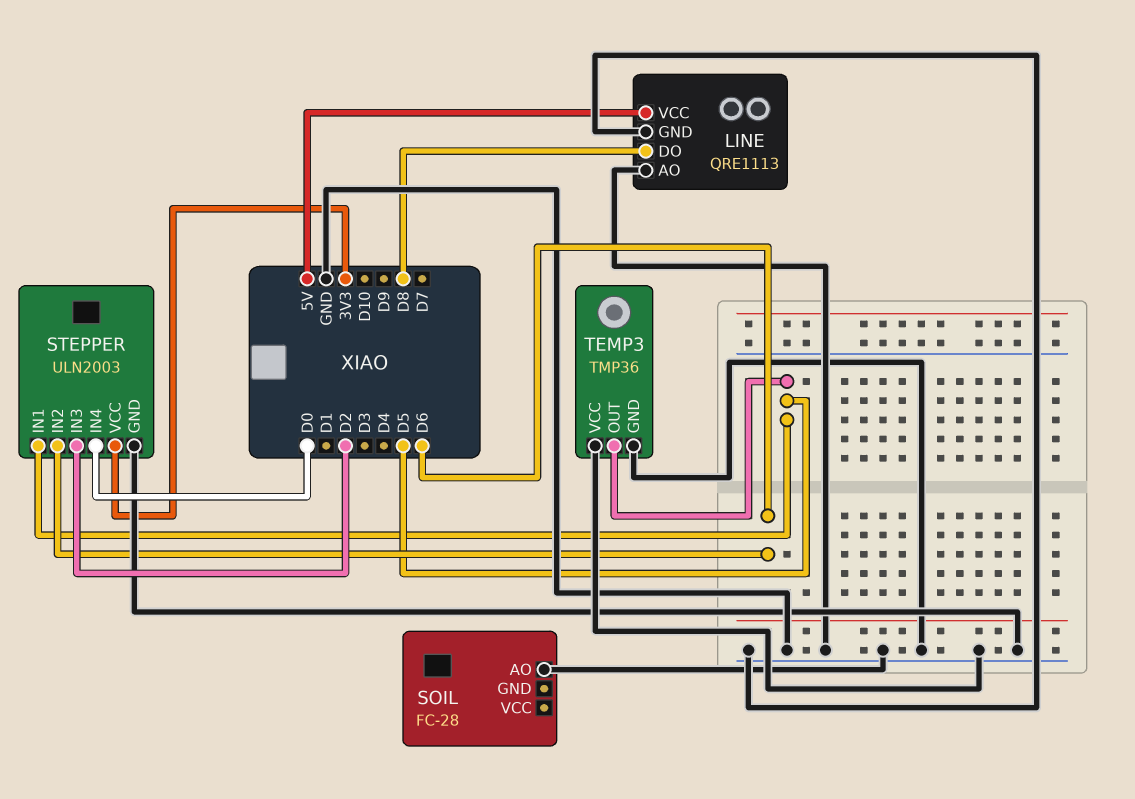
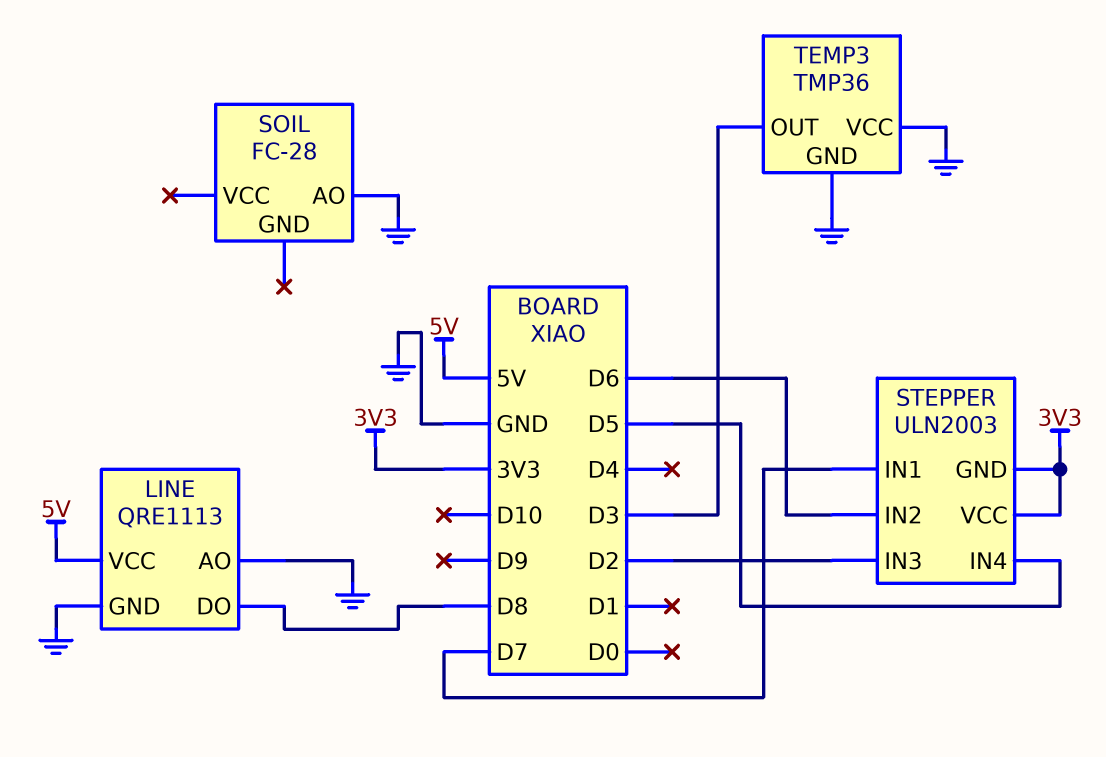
STEPPER pin GND: GND -> 3V3
STEPPER pin IN1: D5 -> D7
STEPPER pin IN4: D0 -> D5
TEMP3 pin OUT: D5 -> D3

